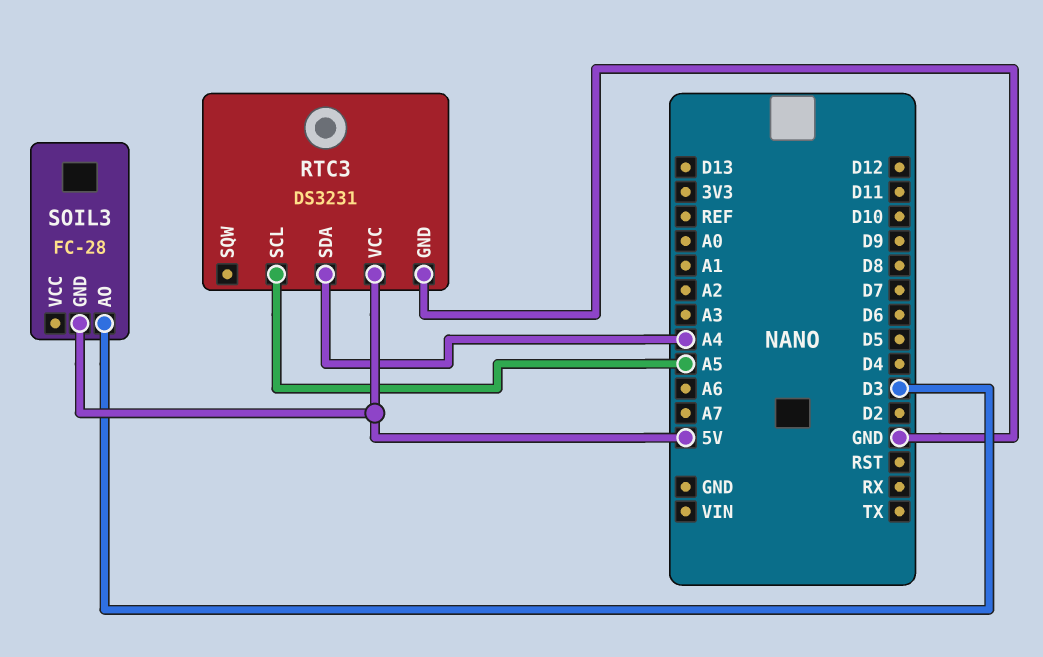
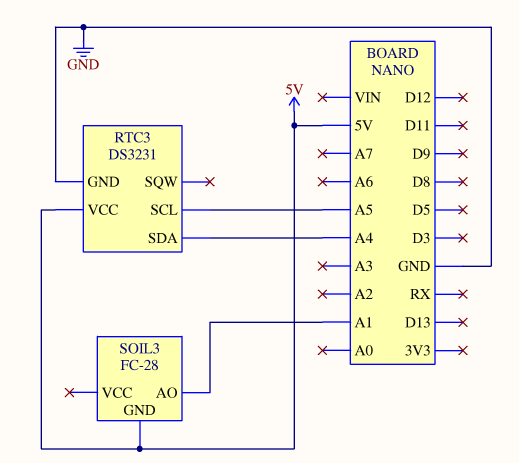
SOIL3 pin AO: D3 -> A1

